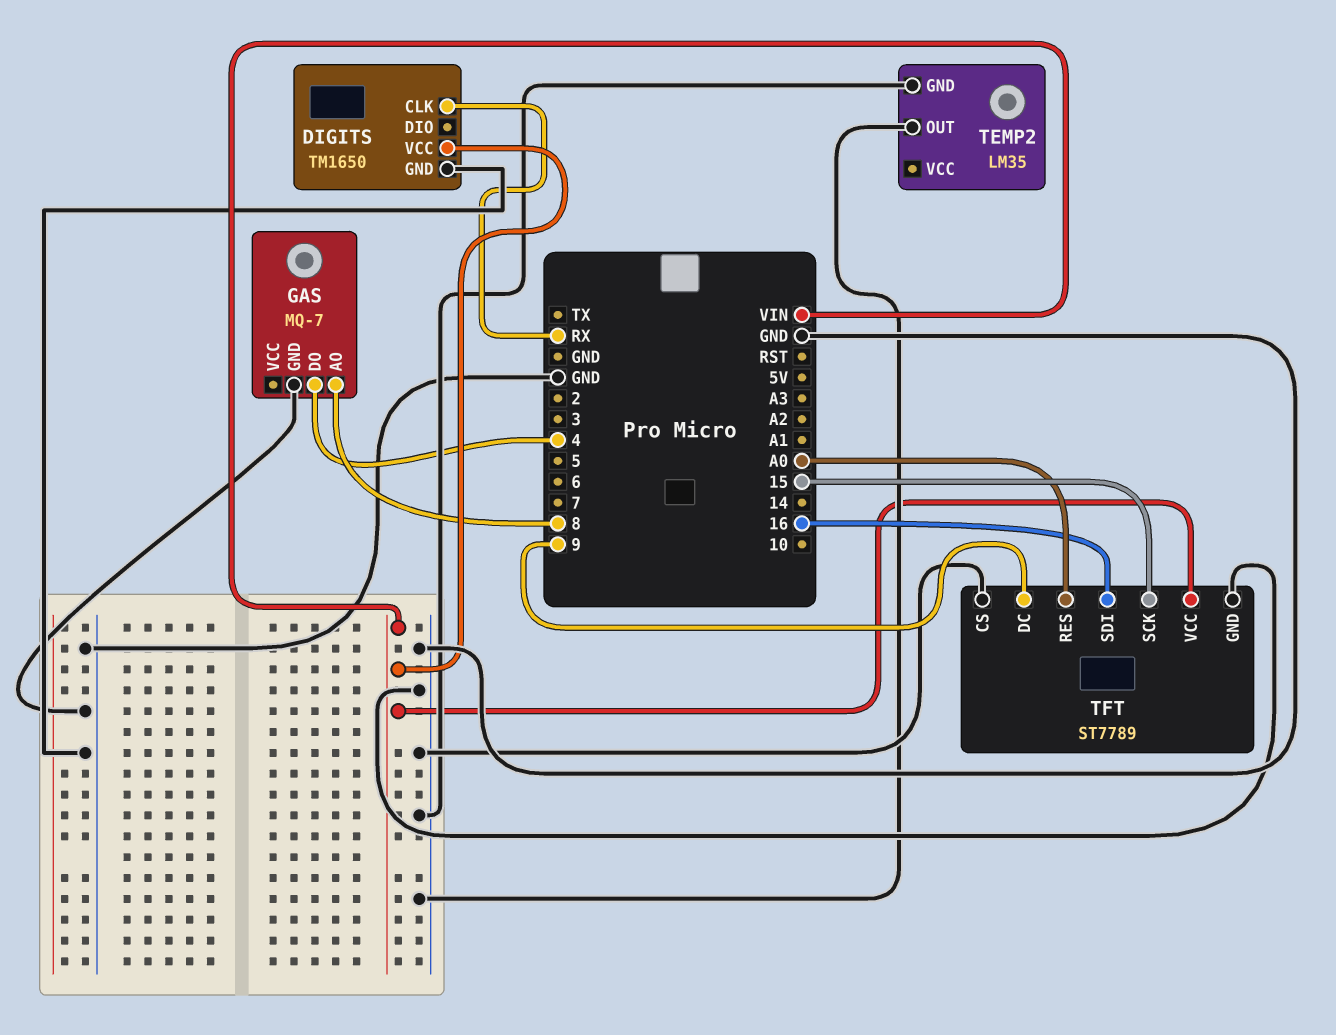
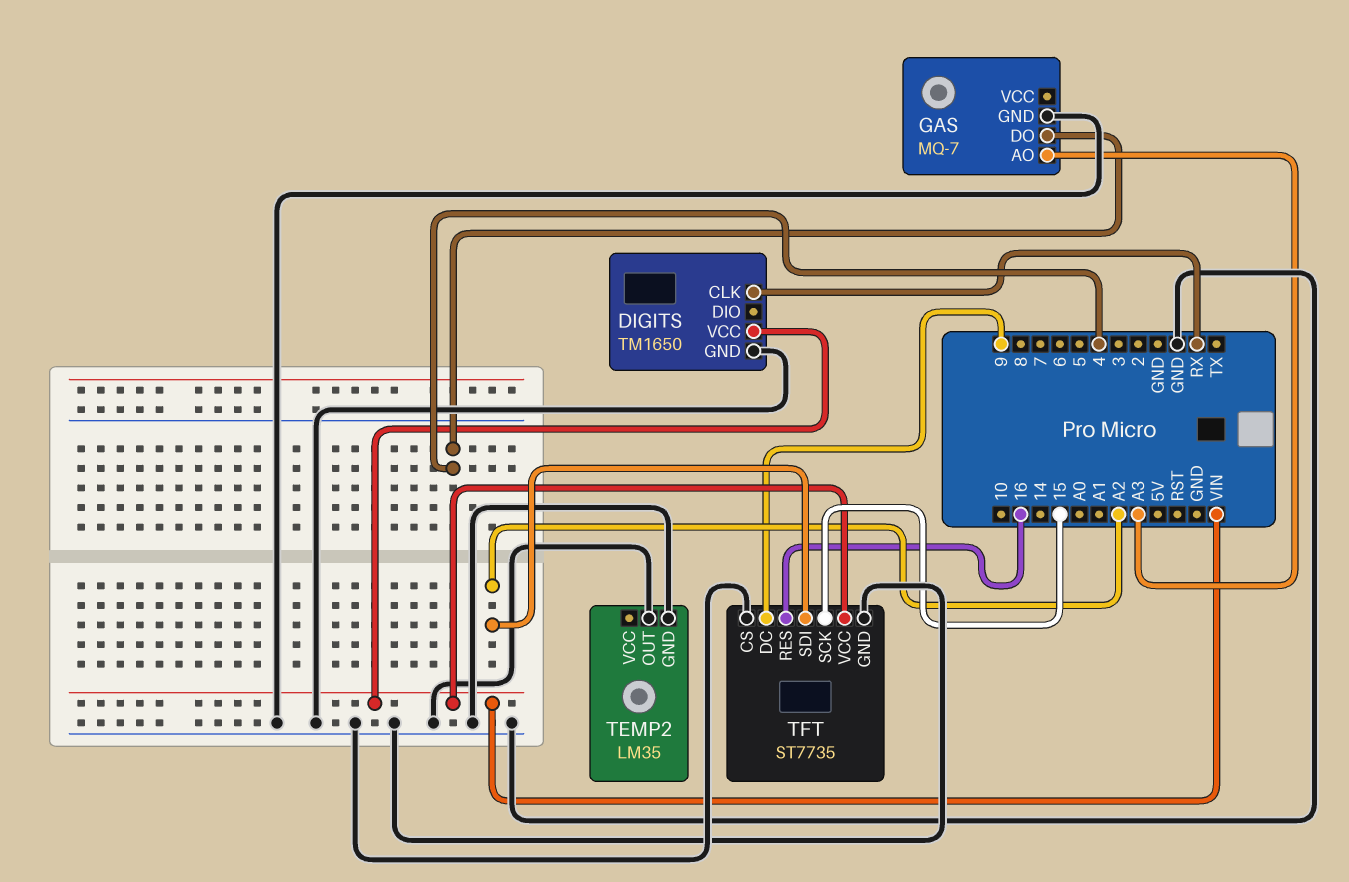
GAS pin AO: 8 -> A3
TFT: ST7789 -> ST7735
TFT pin RES: A0 -> 16
TFT pin SDI: 16 -> A2

